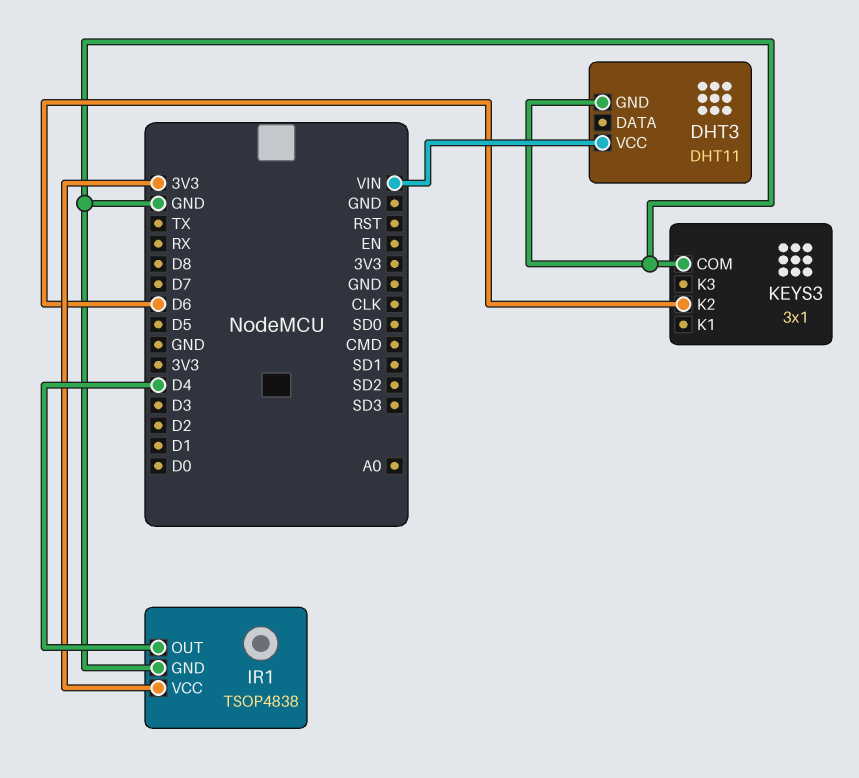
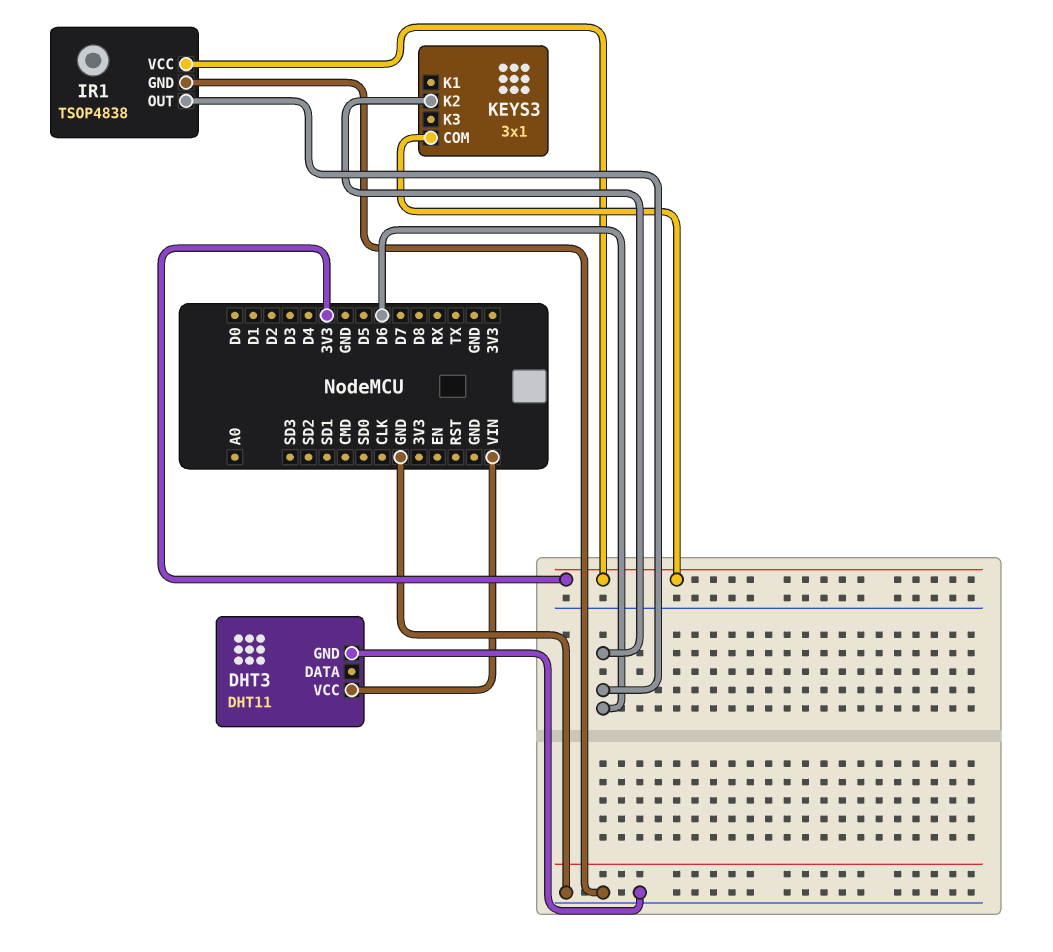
IR1 pin OUT: D4 -> D6
KEYS3 pin COM: GND -> 3V3

